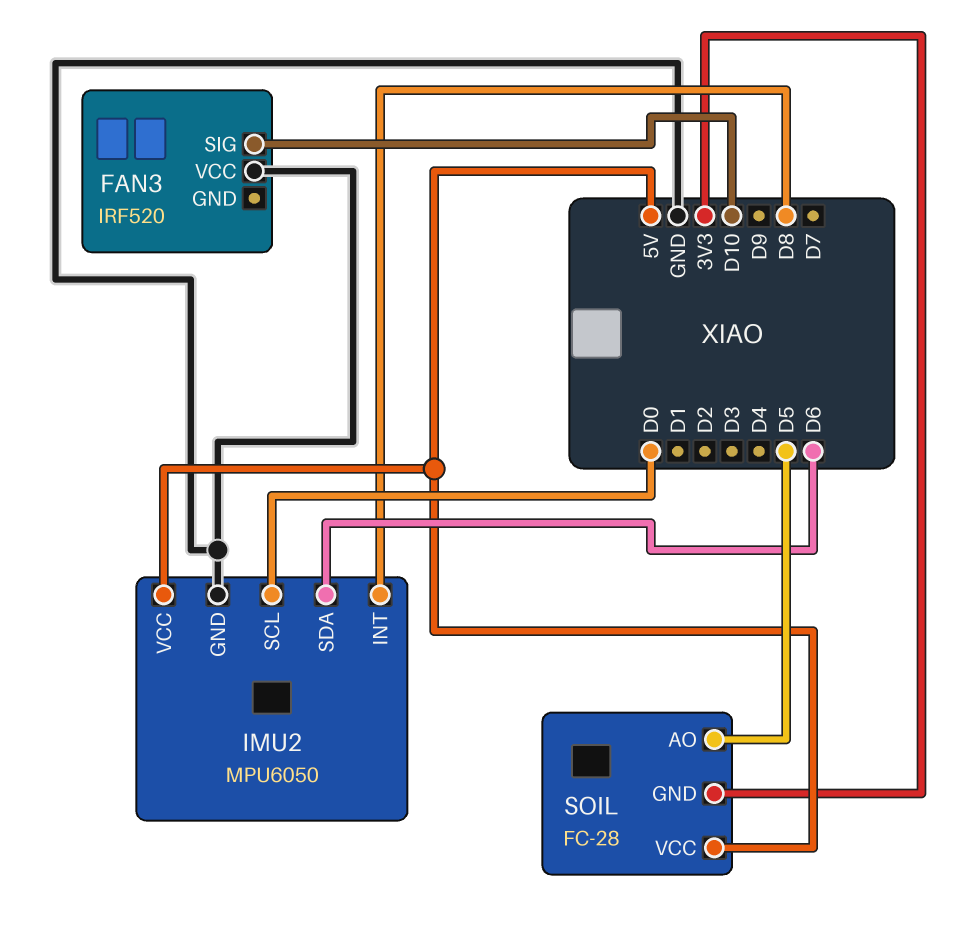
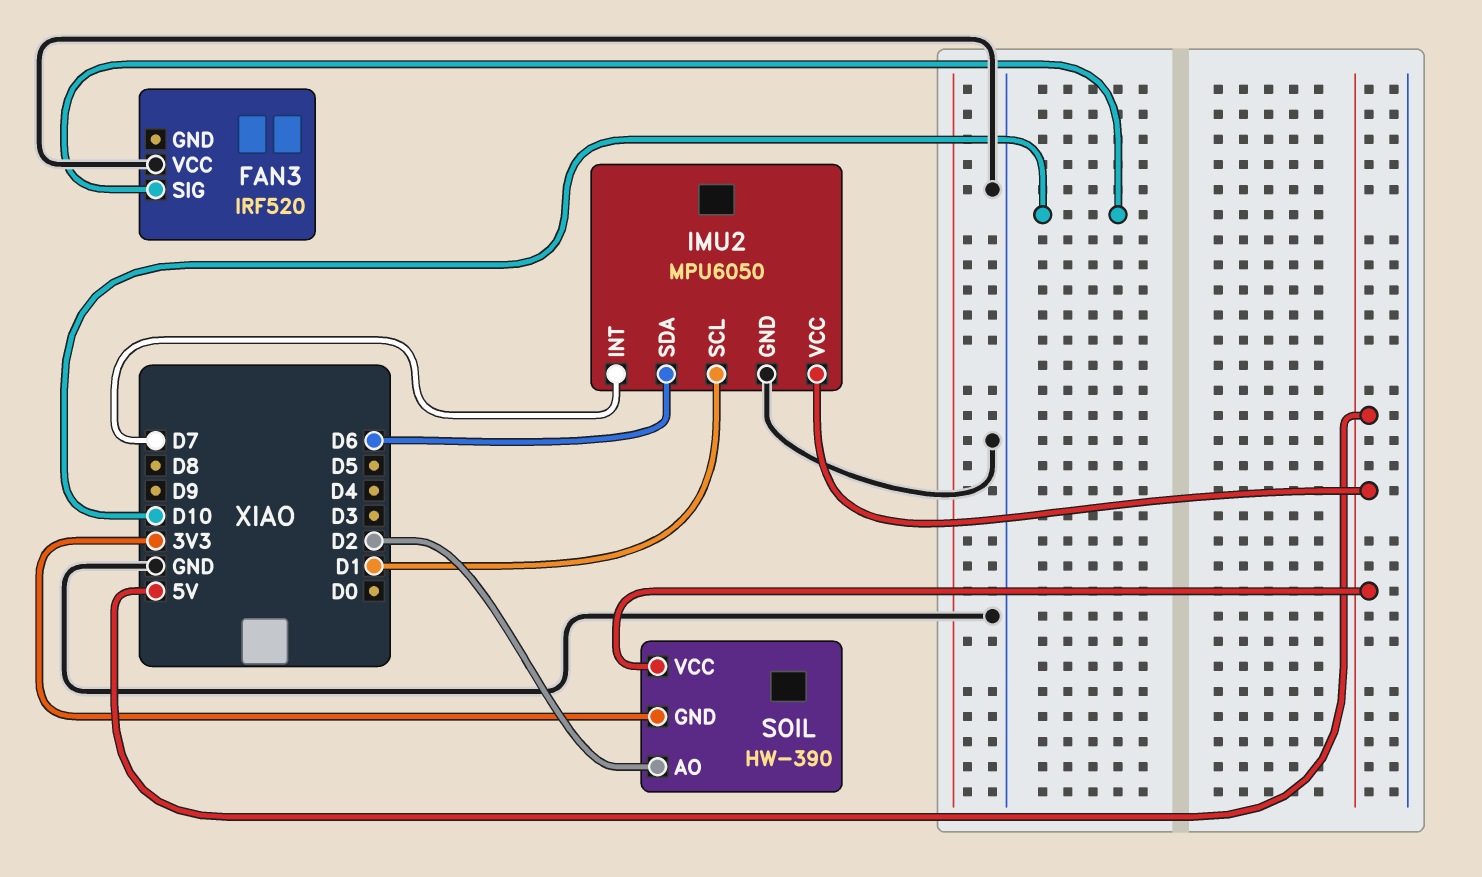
IMU2 pin INT: D8 -> D7
IMU2 pin SCL: D0 -> D1
SOIL: FC-28 -> HW-390
SOIL pin AO: D5 -> D2

